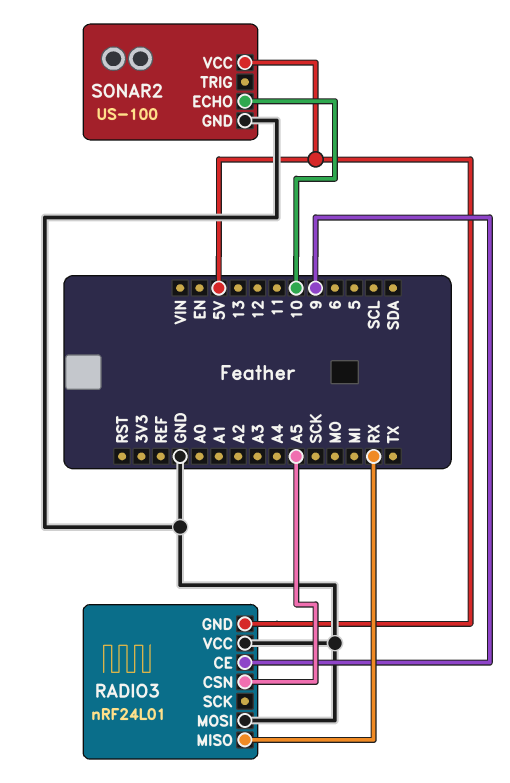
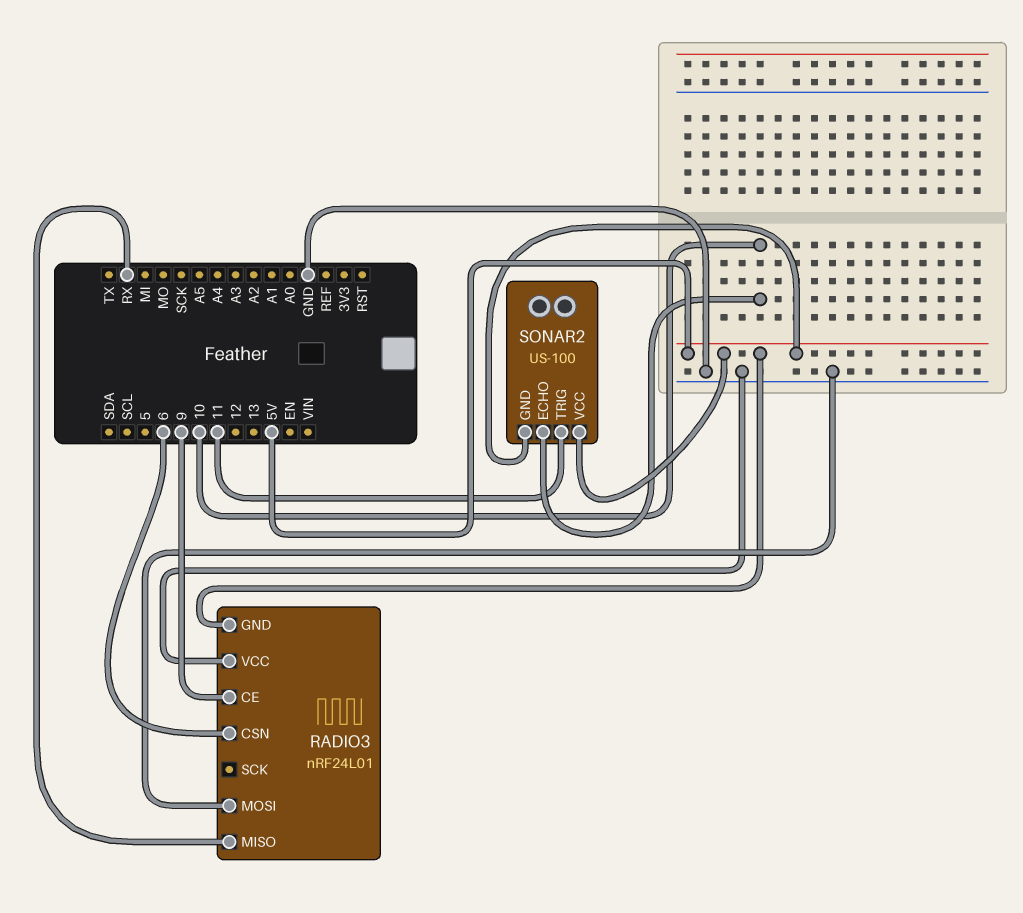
RADIO3 pin CSN: A5 -> 6
SONAR2 pin GND: GND -> 5V
SONAR2 pin TRIG: none -> 11

